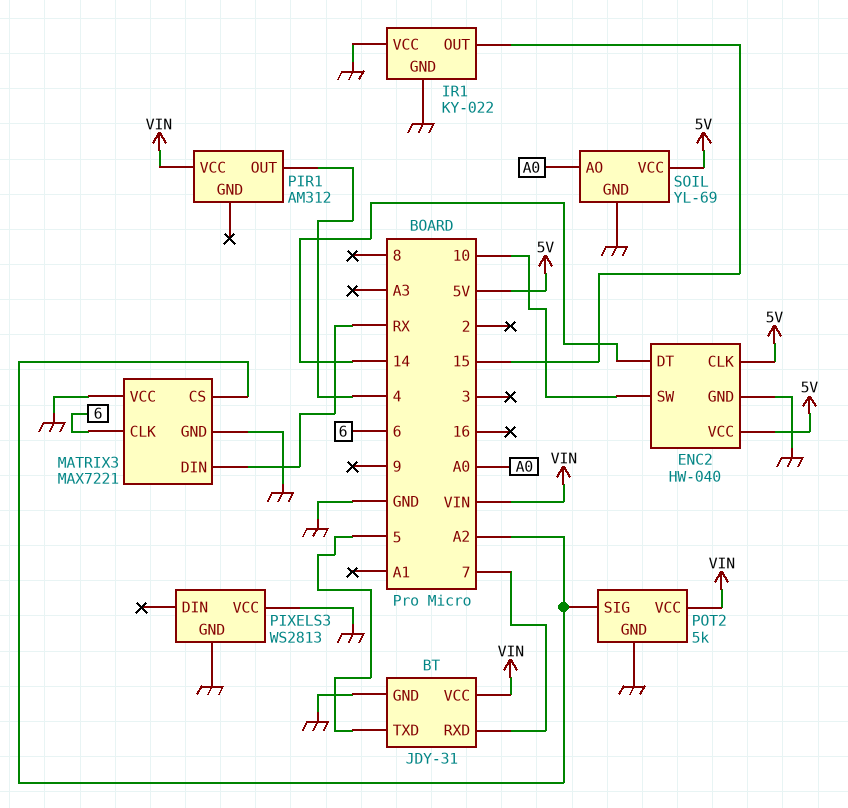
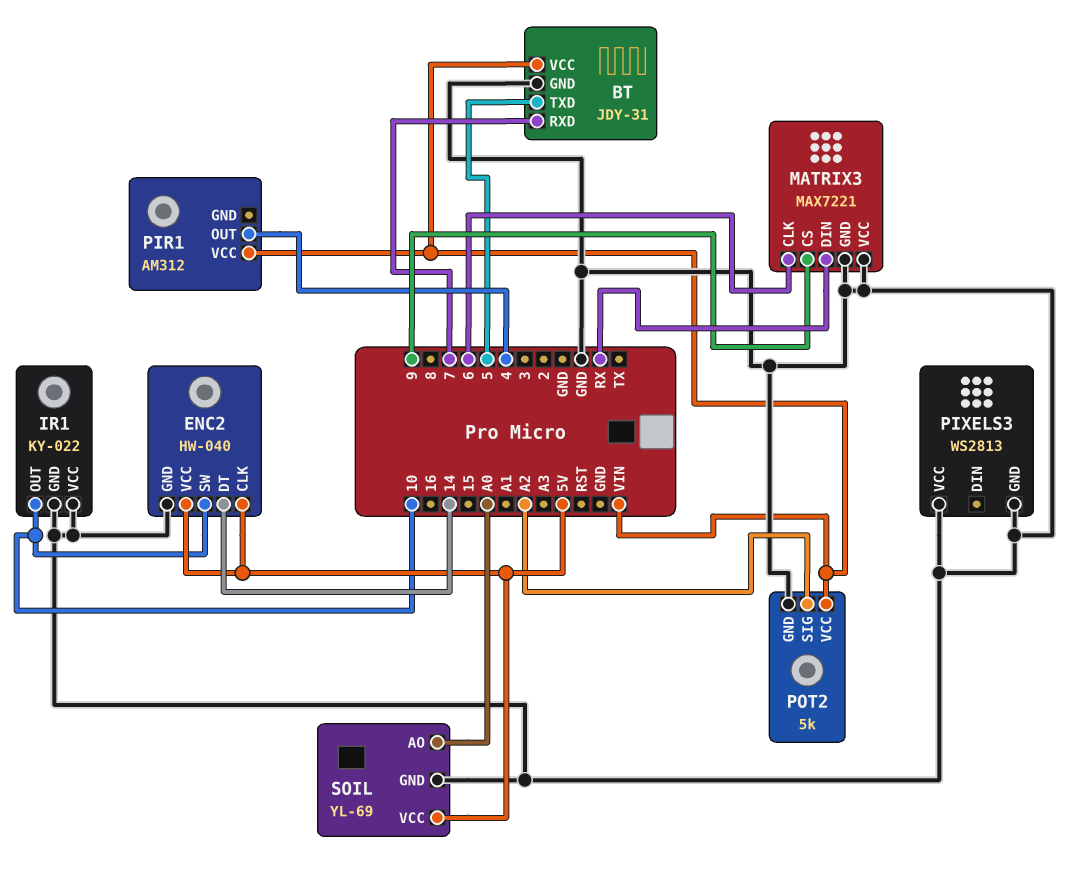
IR1 pin OUT: 15 -> 10
MATRIX3 pin CS: A2 -> 9

